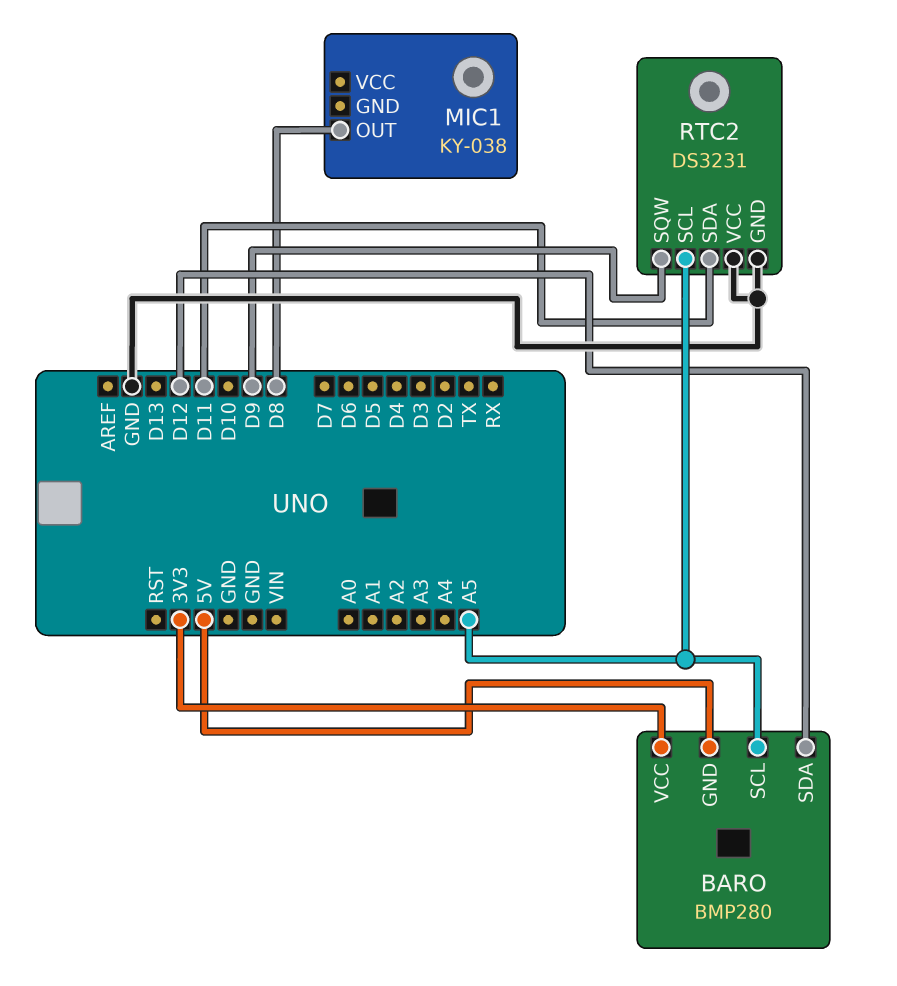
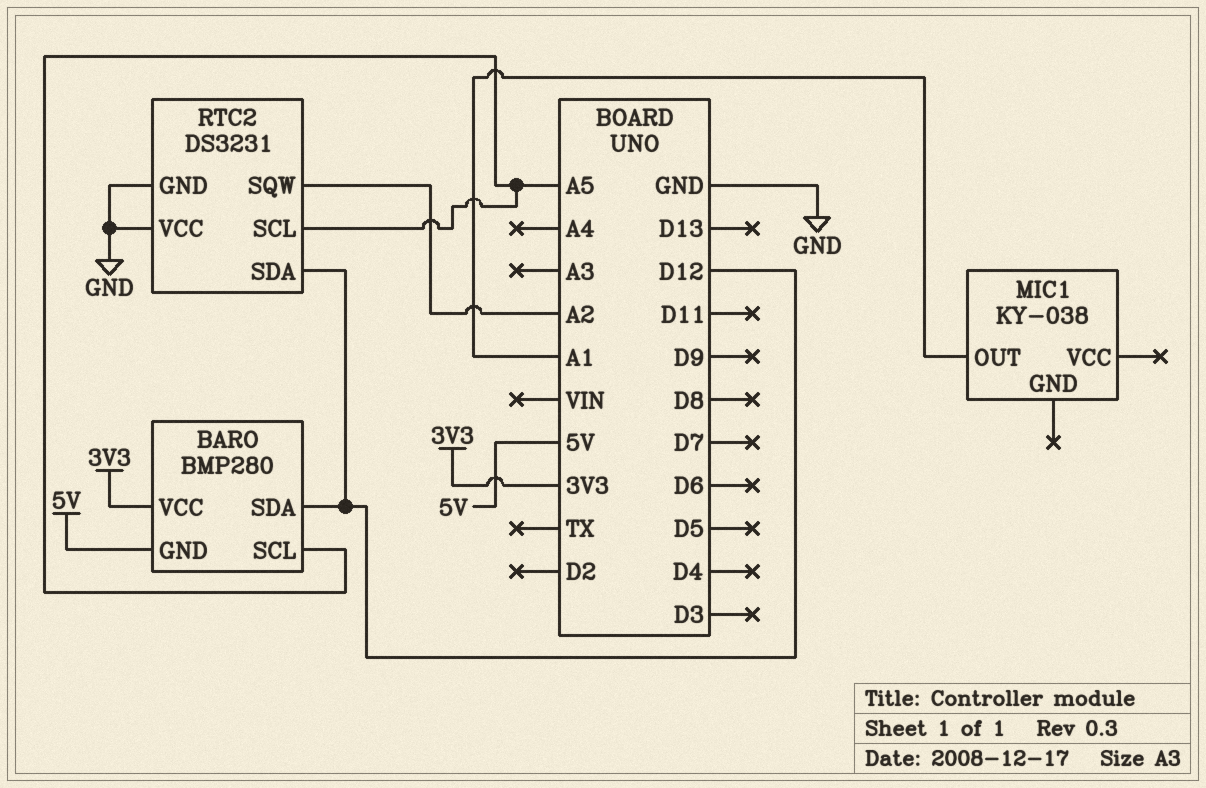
MIC1 pin OUT: D8 -> A1
RTC2 pin SDA: D11 -> D12
RTC2 pin SQW: D9 -> A2

